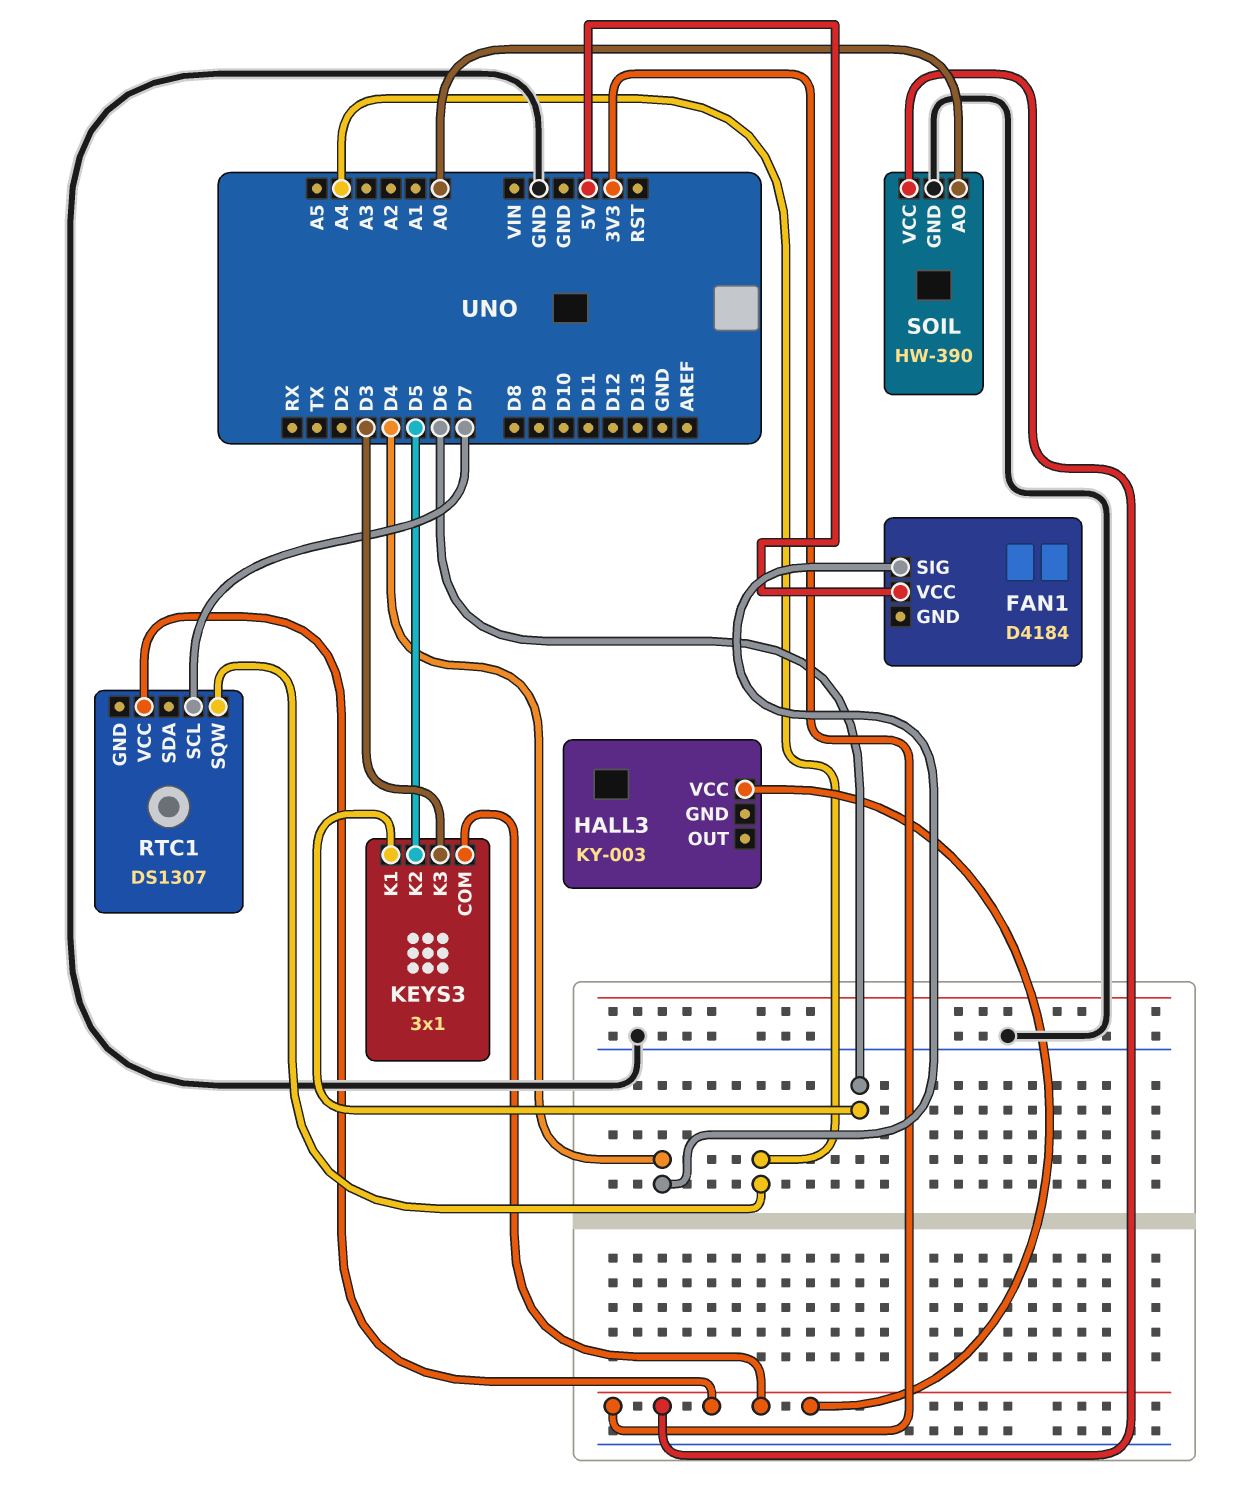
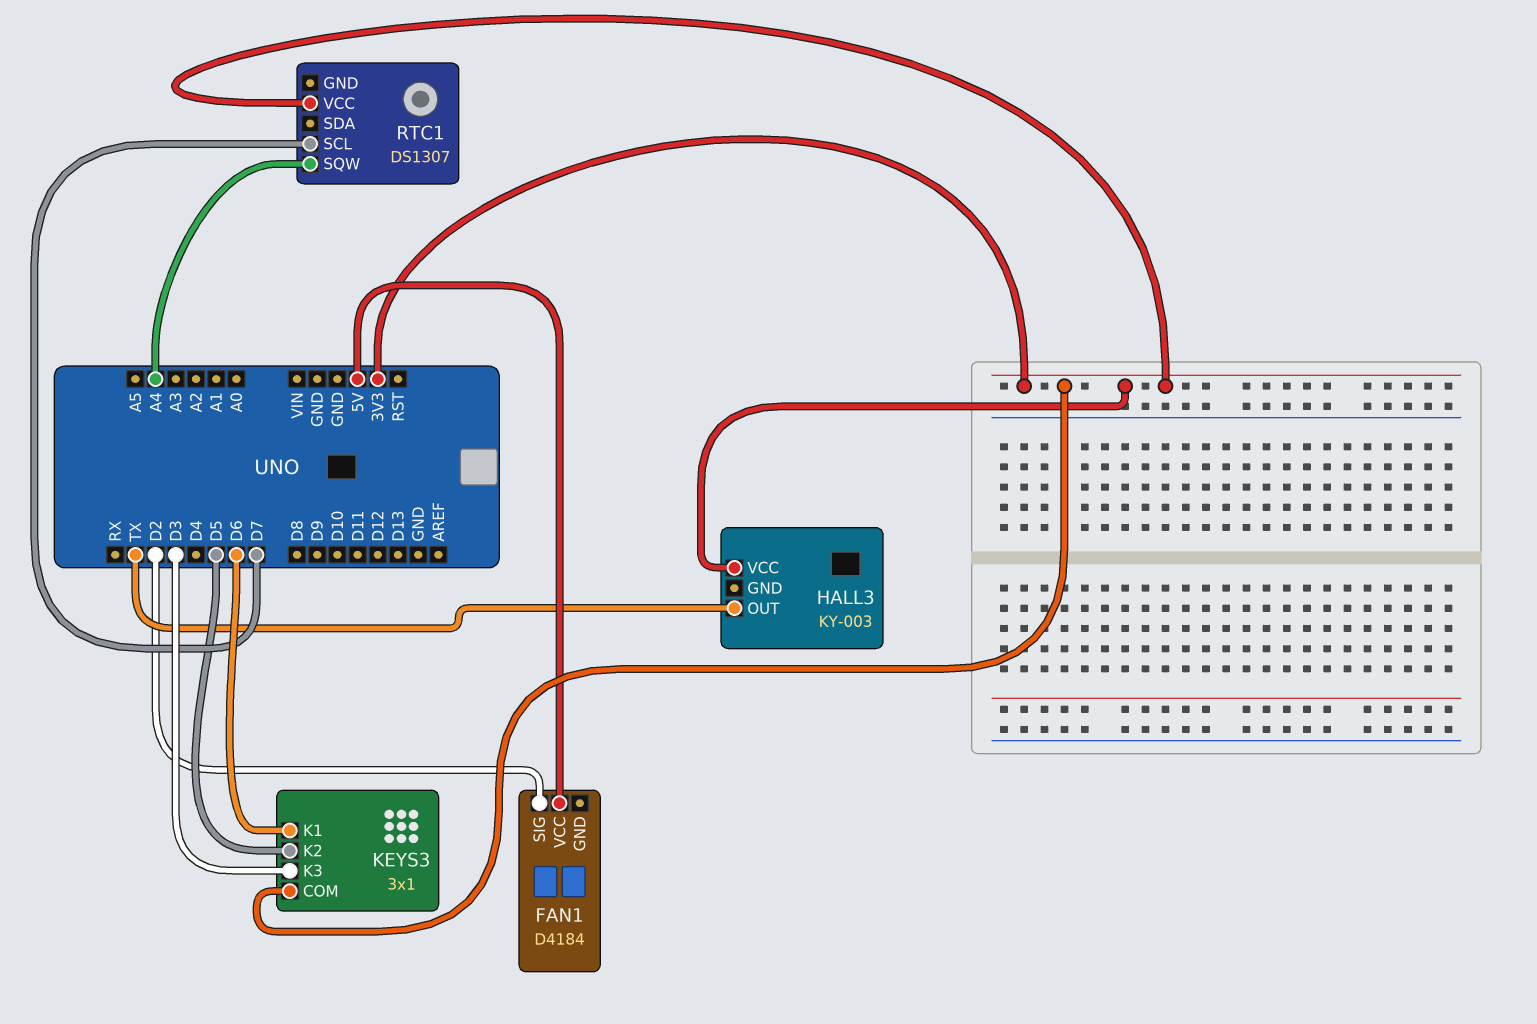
FAN1 pin SIG: D4 -> D2
HALL3 pin OUT: none -> TX
SOIL: HW-390 -> none
SOIL pin AO: A0 -> none
SOIL pin GND: GND -> none
SOIL pin VCC: 3V3 -> none

